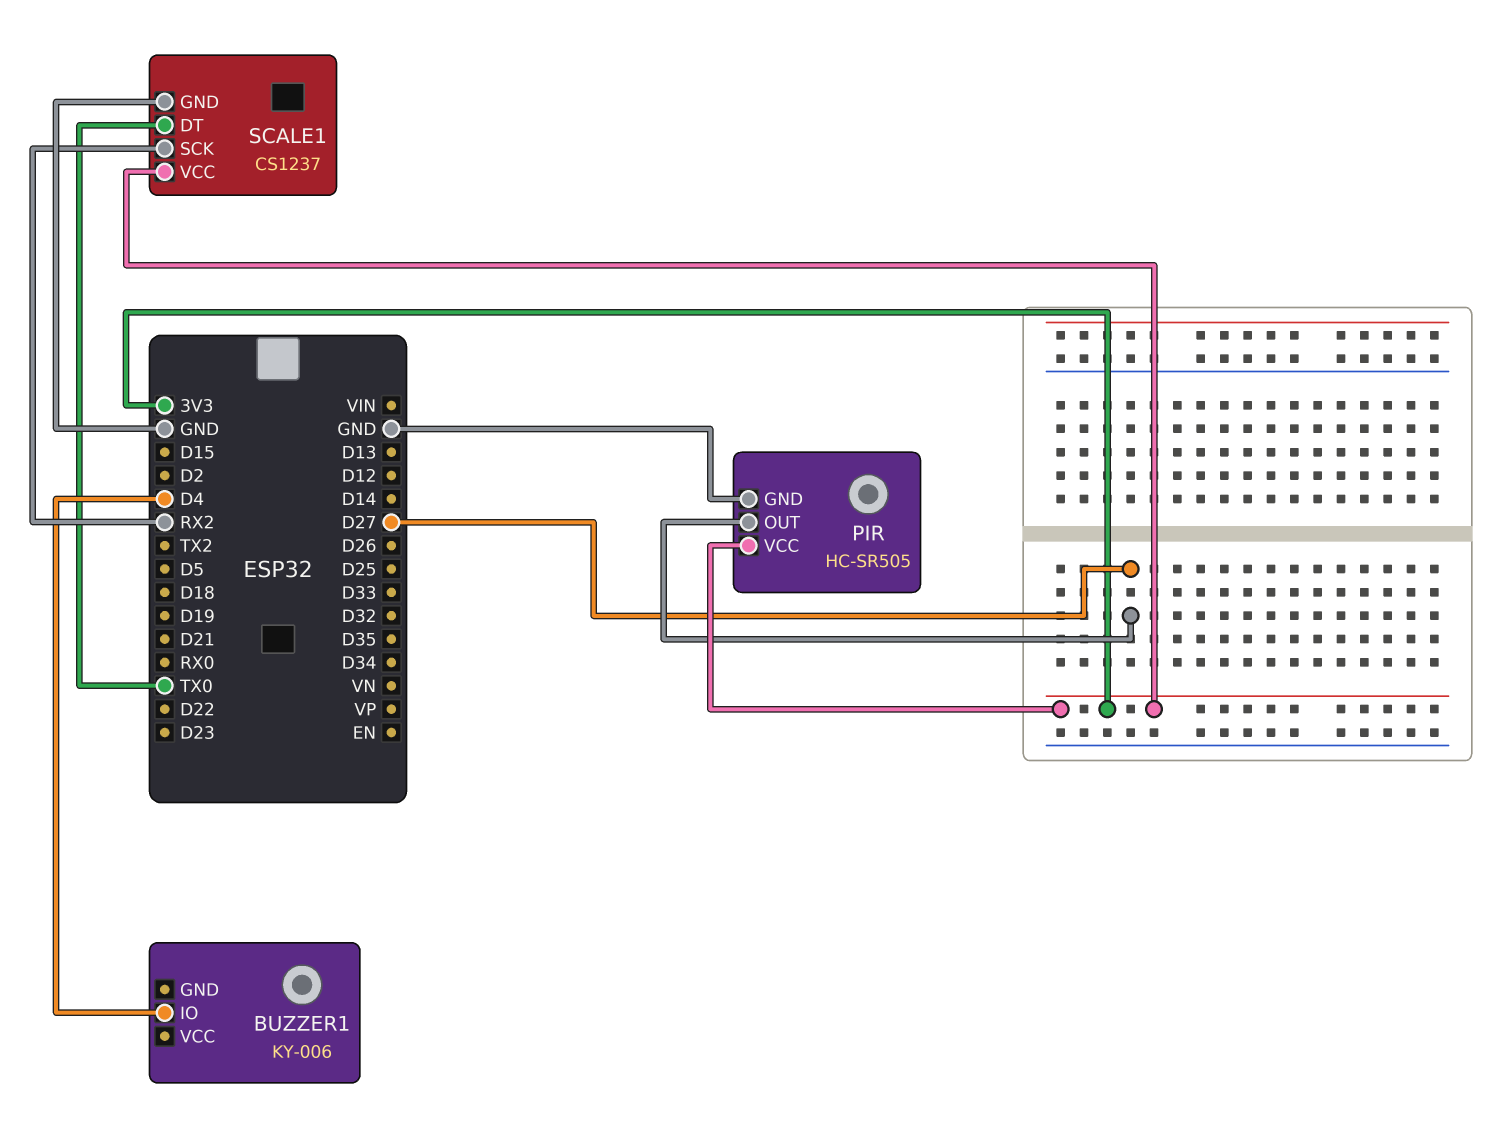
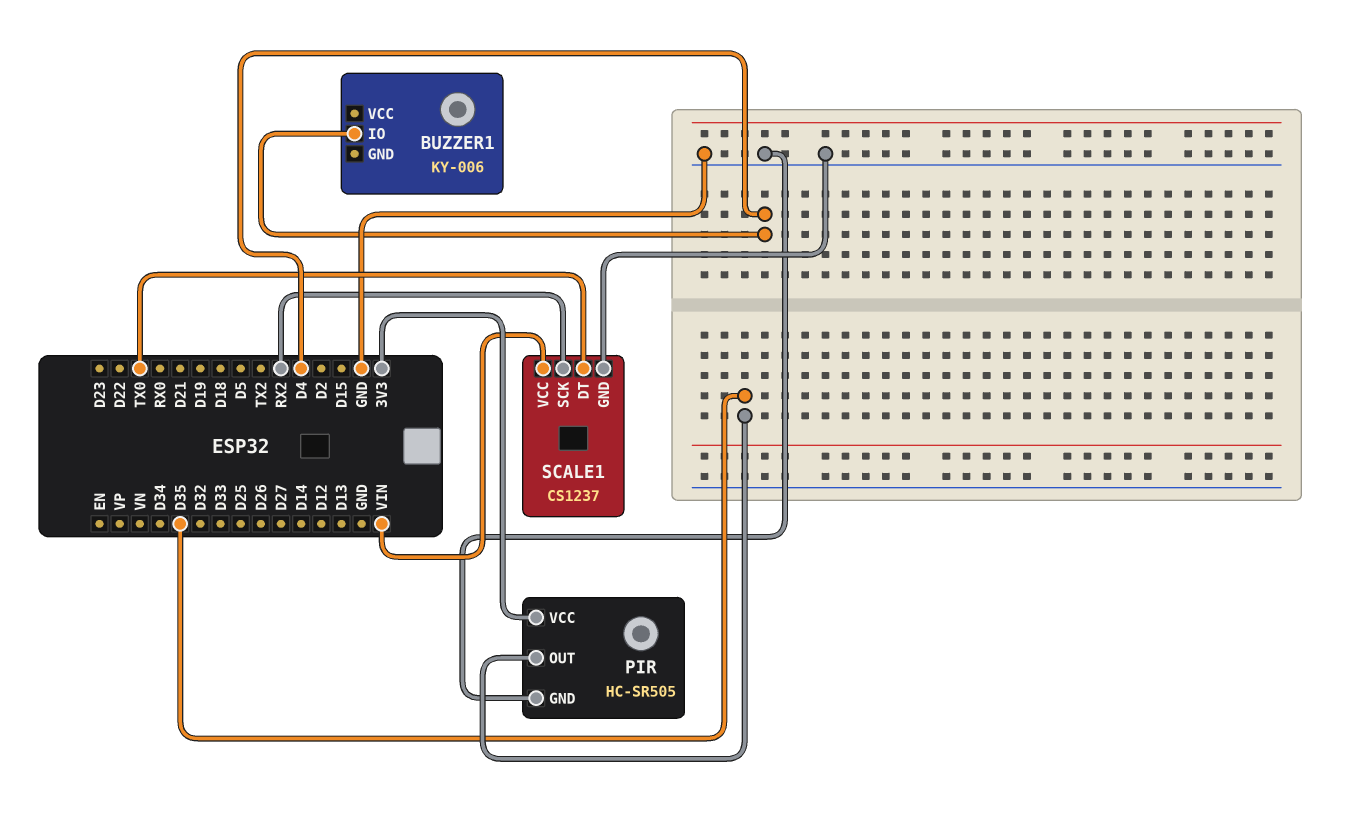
PIR pin OUT: D27 -> D35
SCALE1 pin VCC: 3V3 -> VIN

